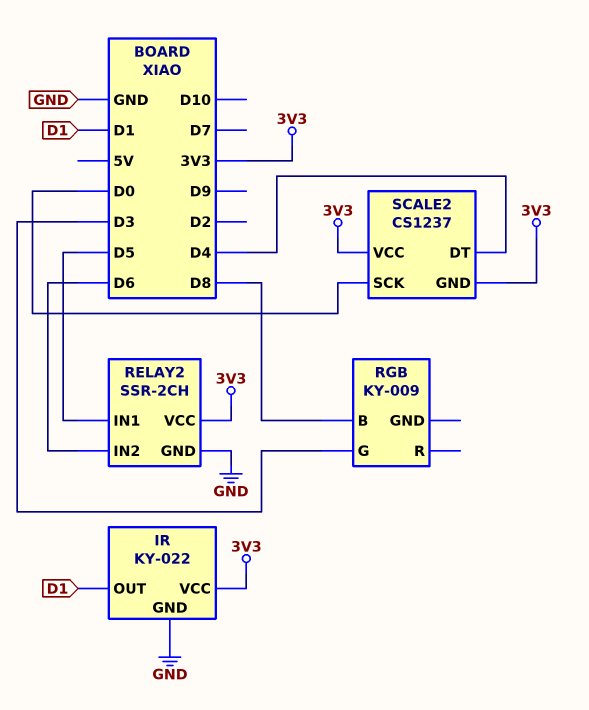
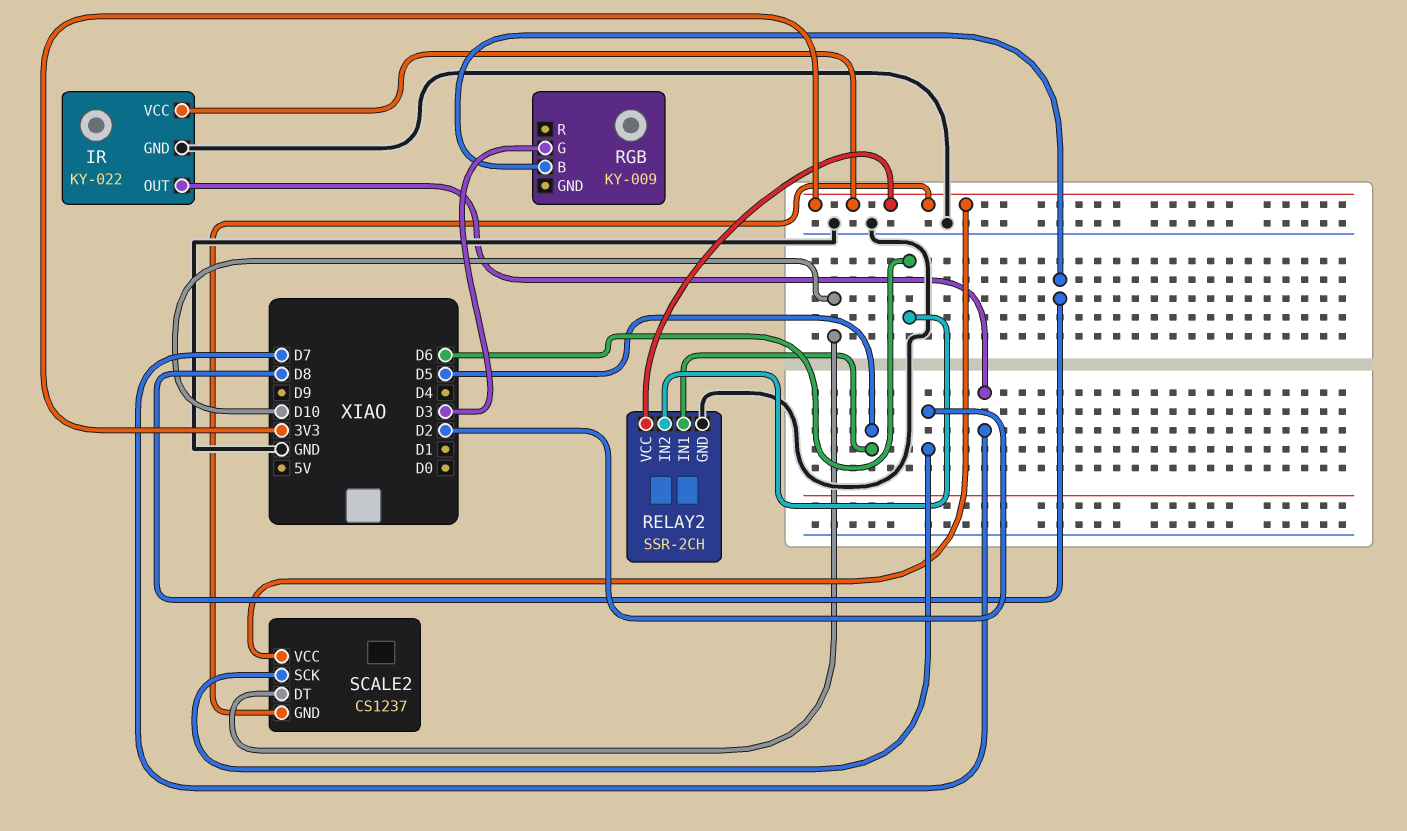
IR pin OUT: D1 -> D7
SCALE2 pin DT: D4 -> D10
SCALE2 pin SCK: D0 -> D2

